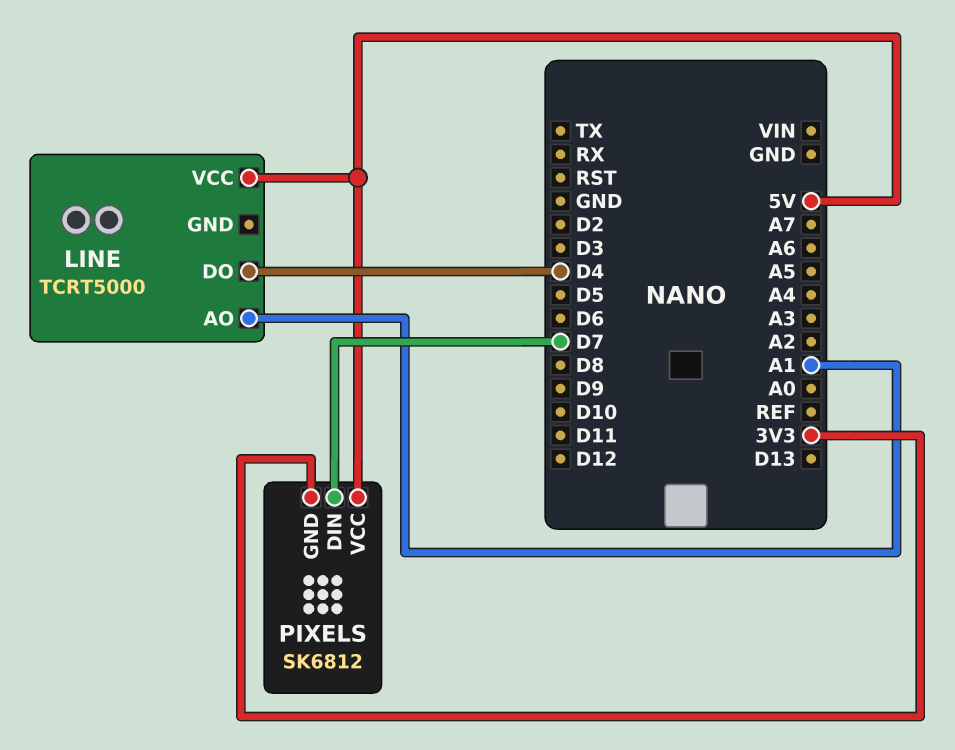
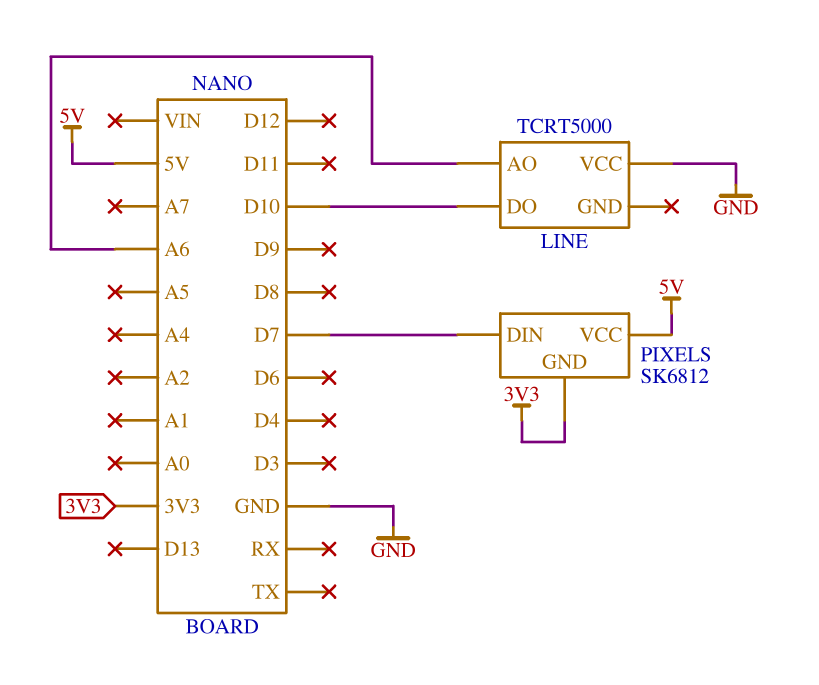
LINE pin AO: A1 -> A6
LINE pin DO: D4 -> D10
LINE pin VCC: 5V -> GND

